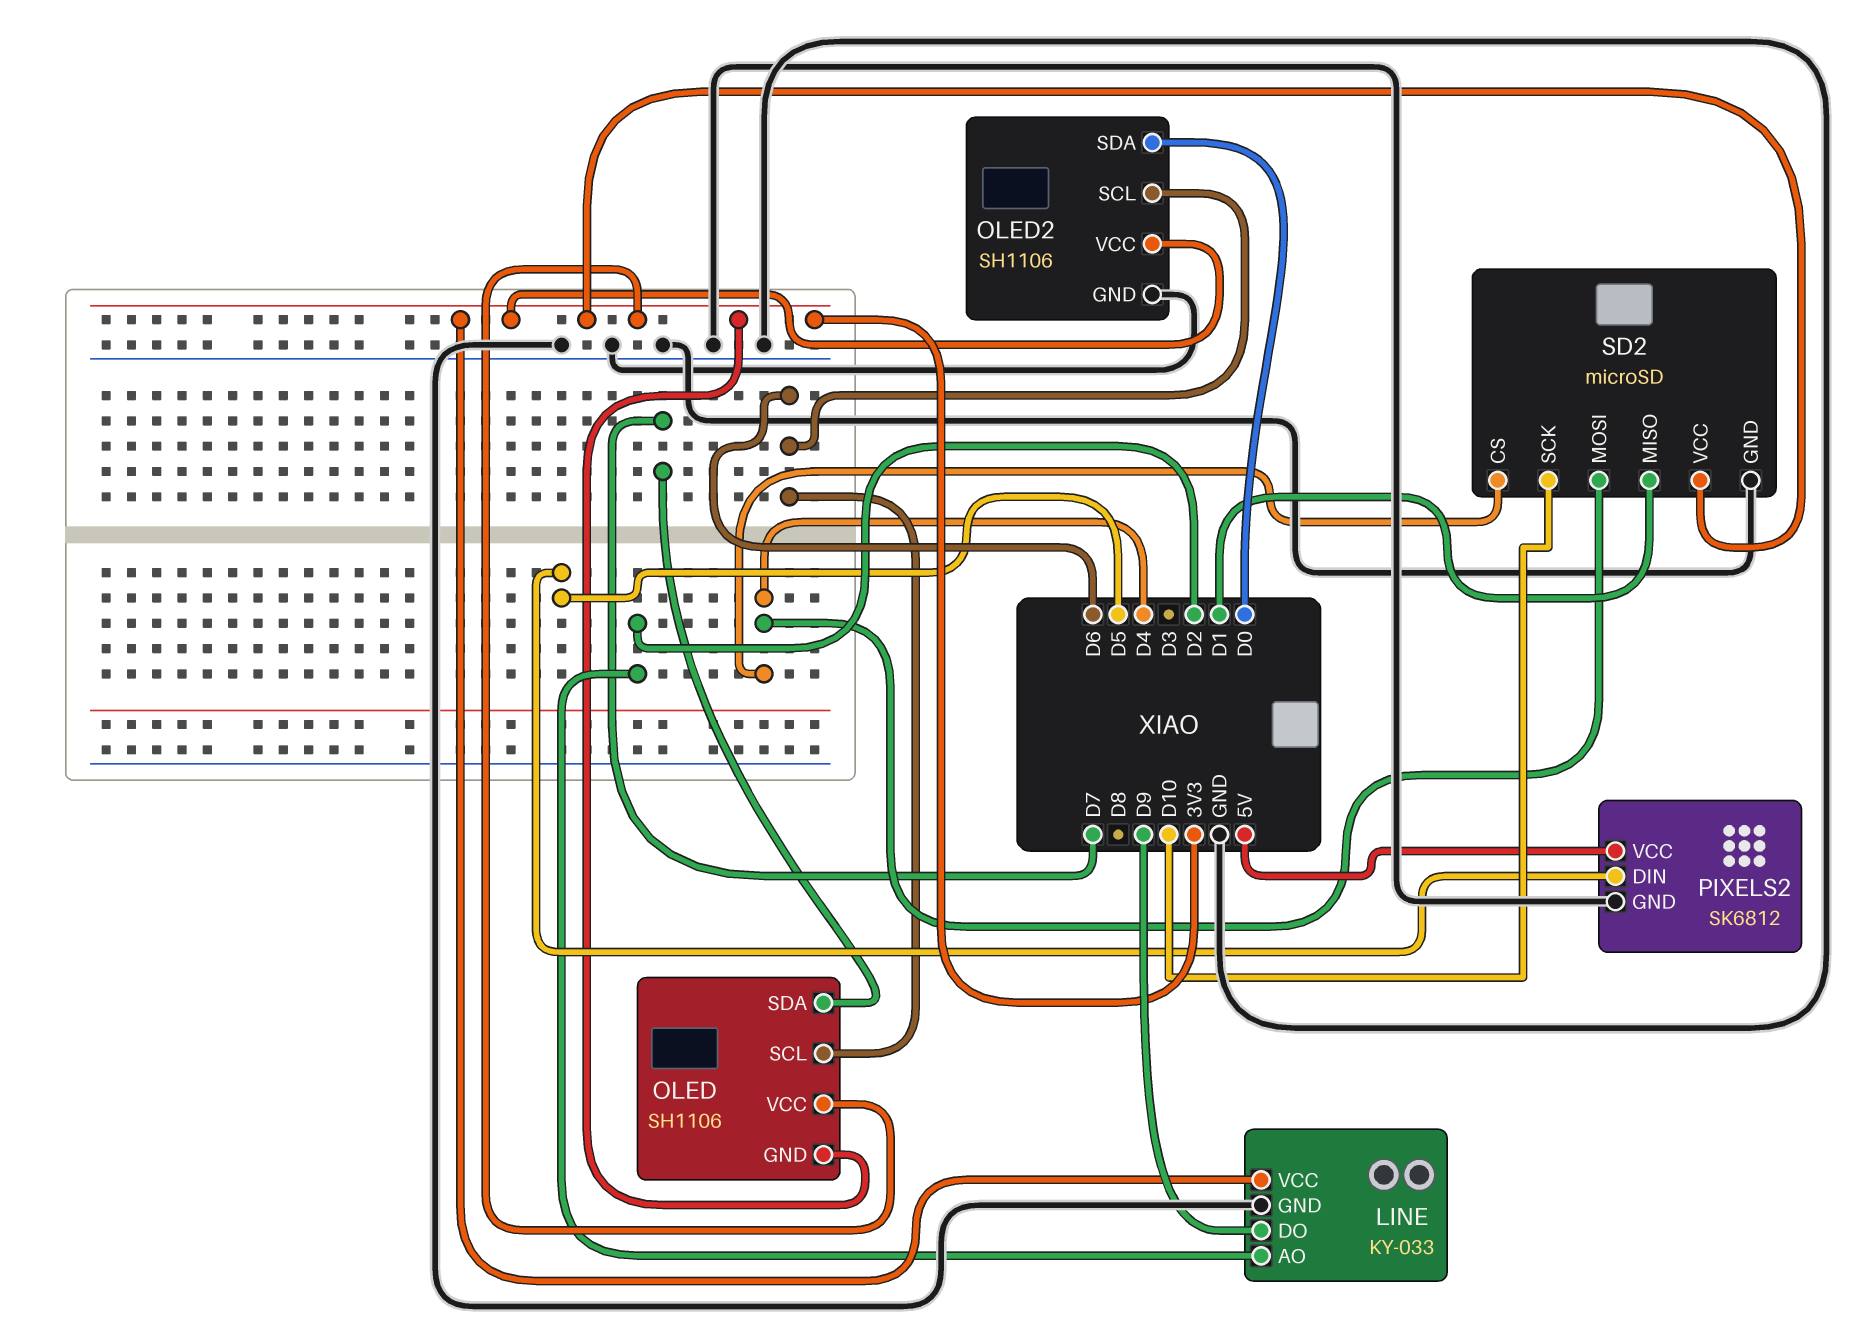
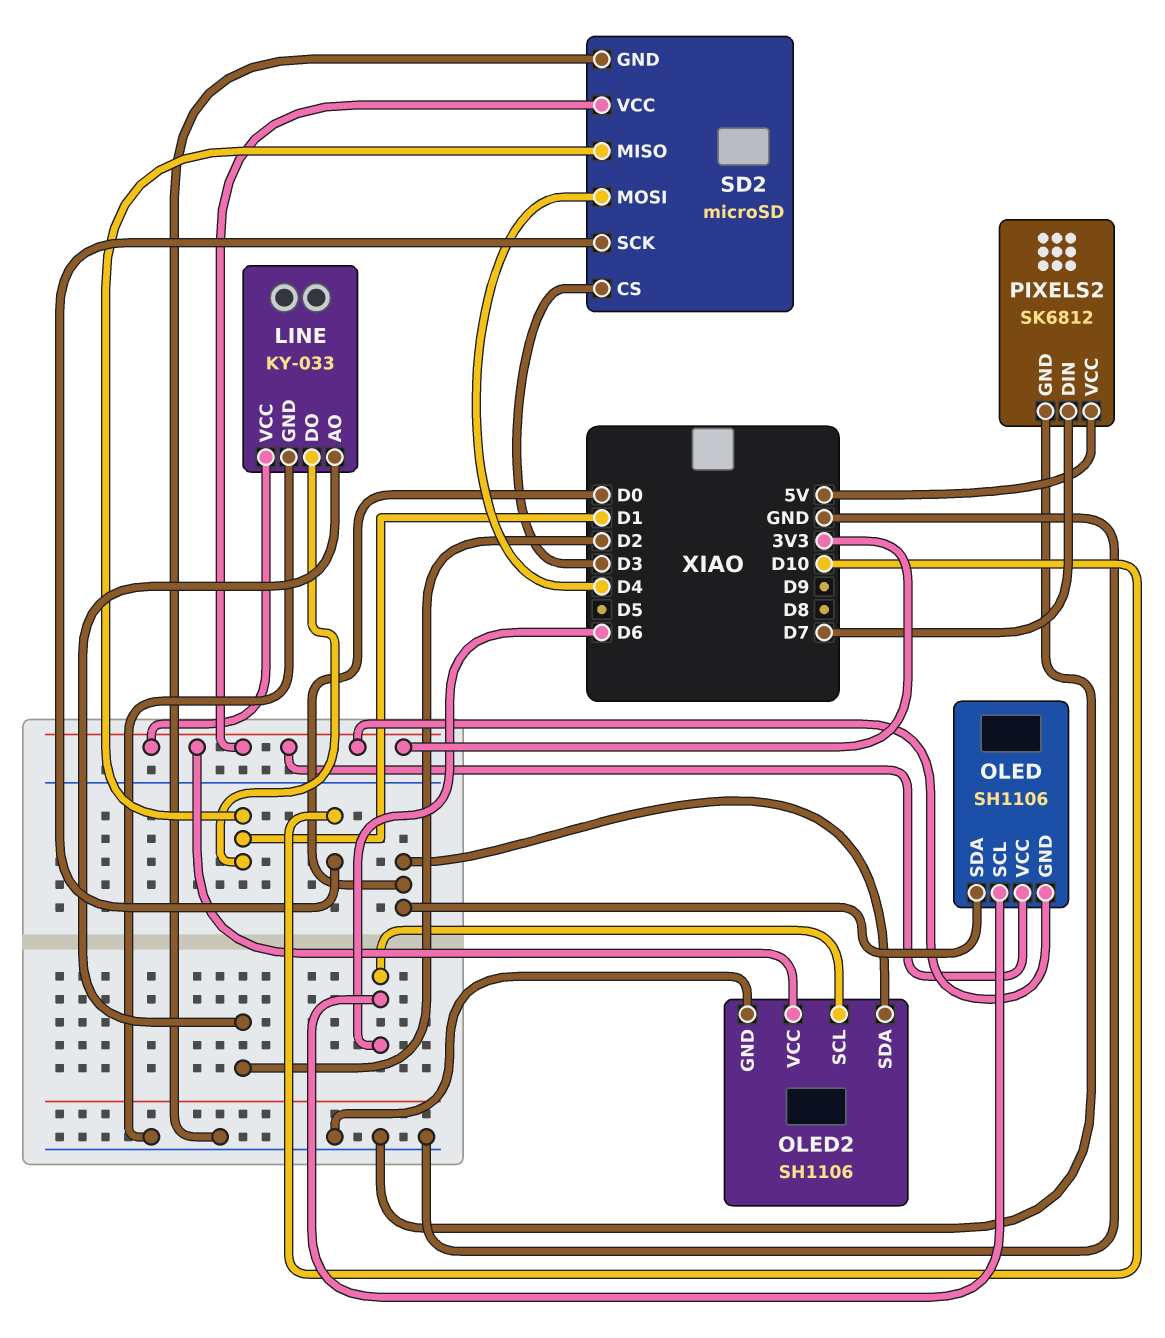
LINE pin DO: D9 -> D1
OLED pin SDA: D7 -> D0
PIXELS2 pin DIN: D5 -> D7
SD2 pin CS: D4 -> D3

